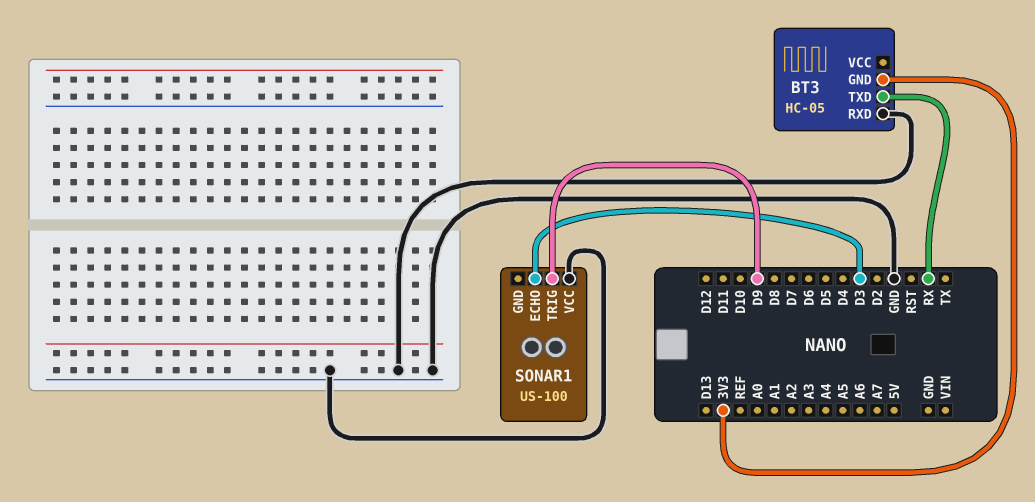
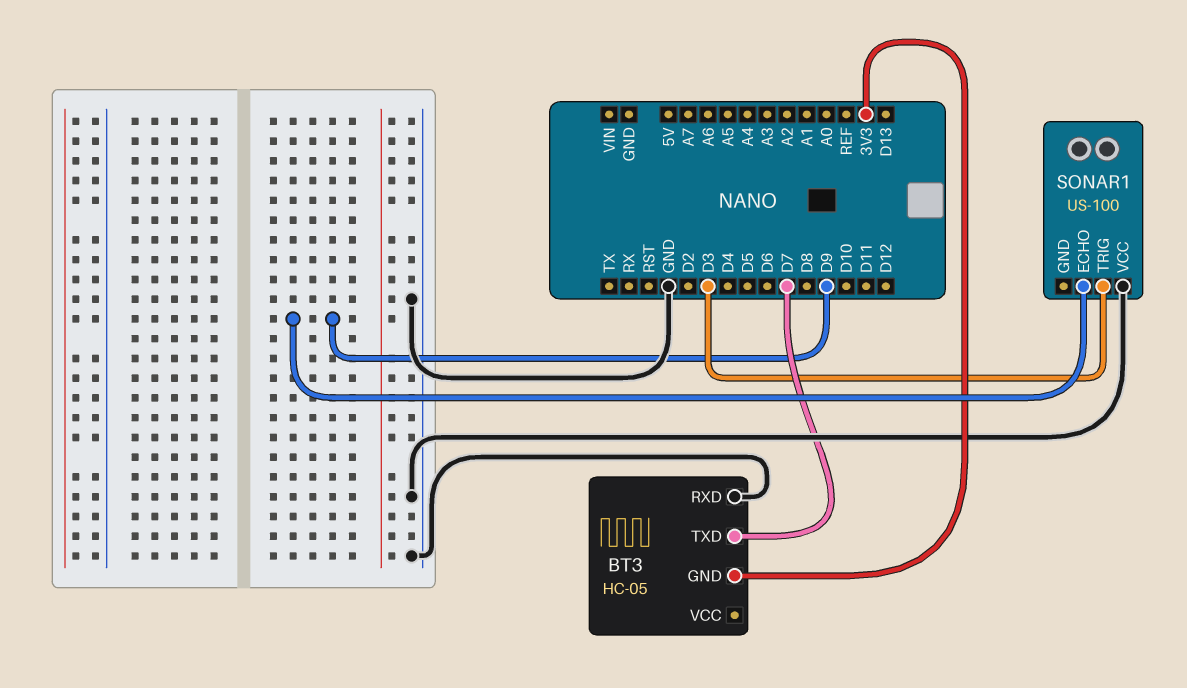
BT3 pin TXD: RX -> D7
SONAR1 pin ECHO: D3 -> D9
SONAR1 pin TRIG: D9 -> D3

